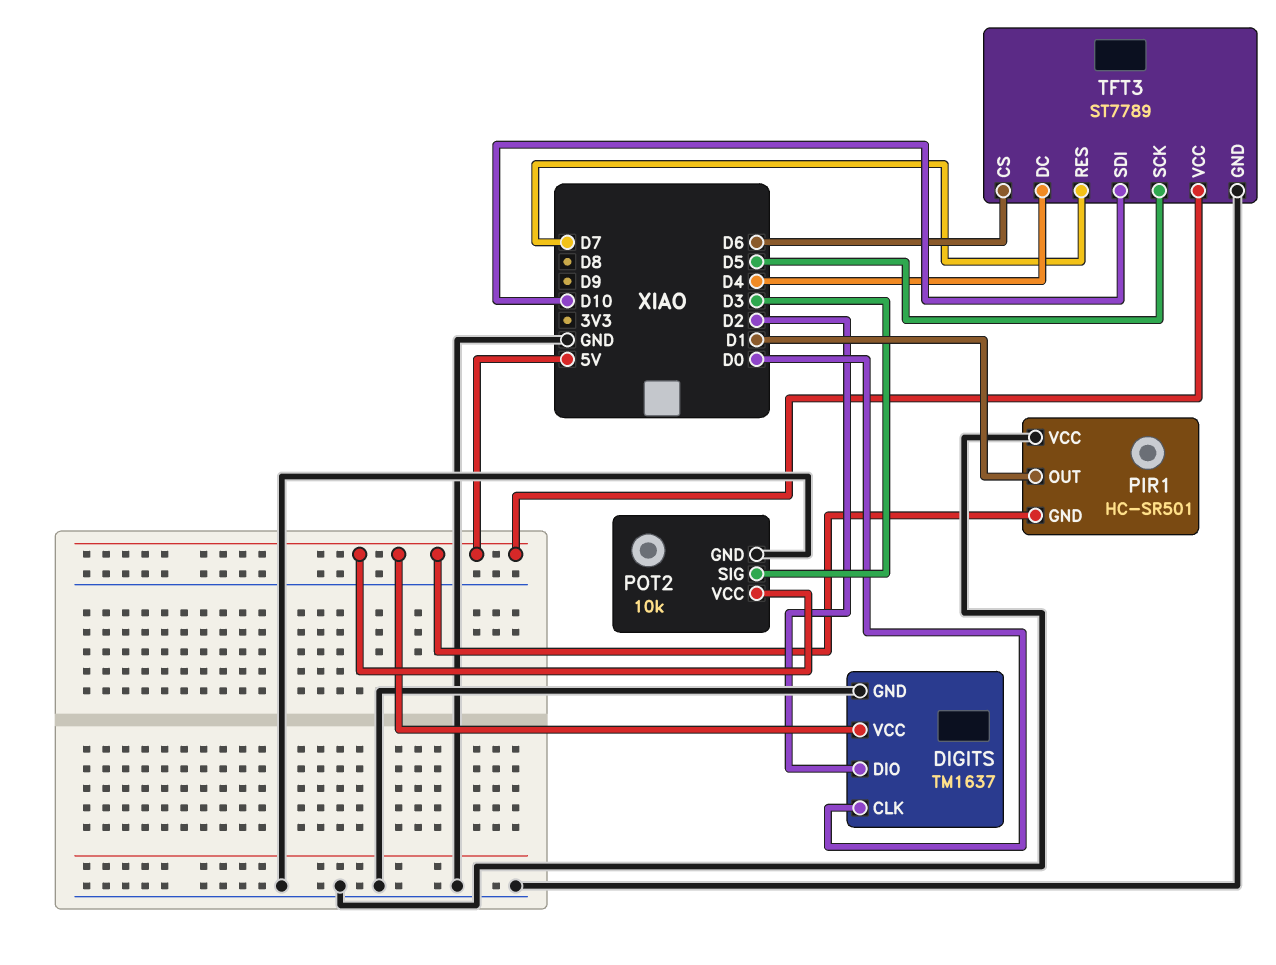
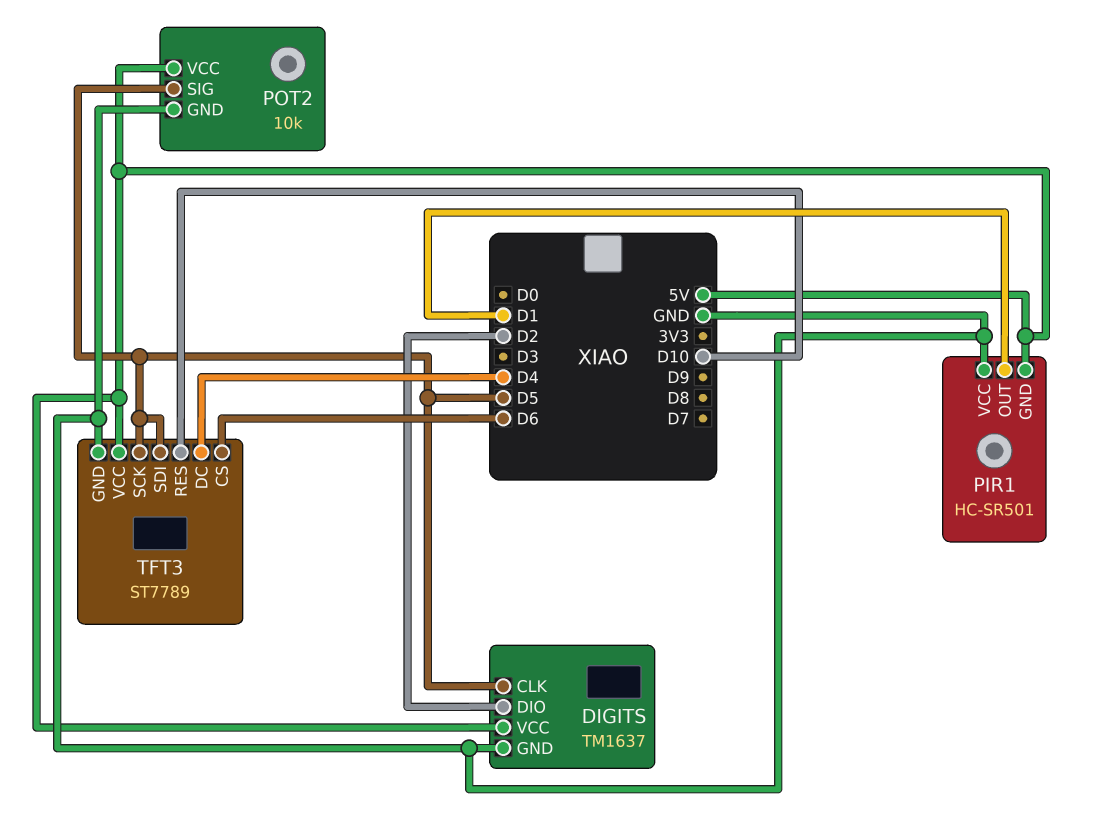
DIGITS pin CLK: D0 -> D5
POT2 pin SIG: D3 -> D5
TFT3 pin RES: D7 -> D10
TFT3 pin SDI: D10 -> D5

